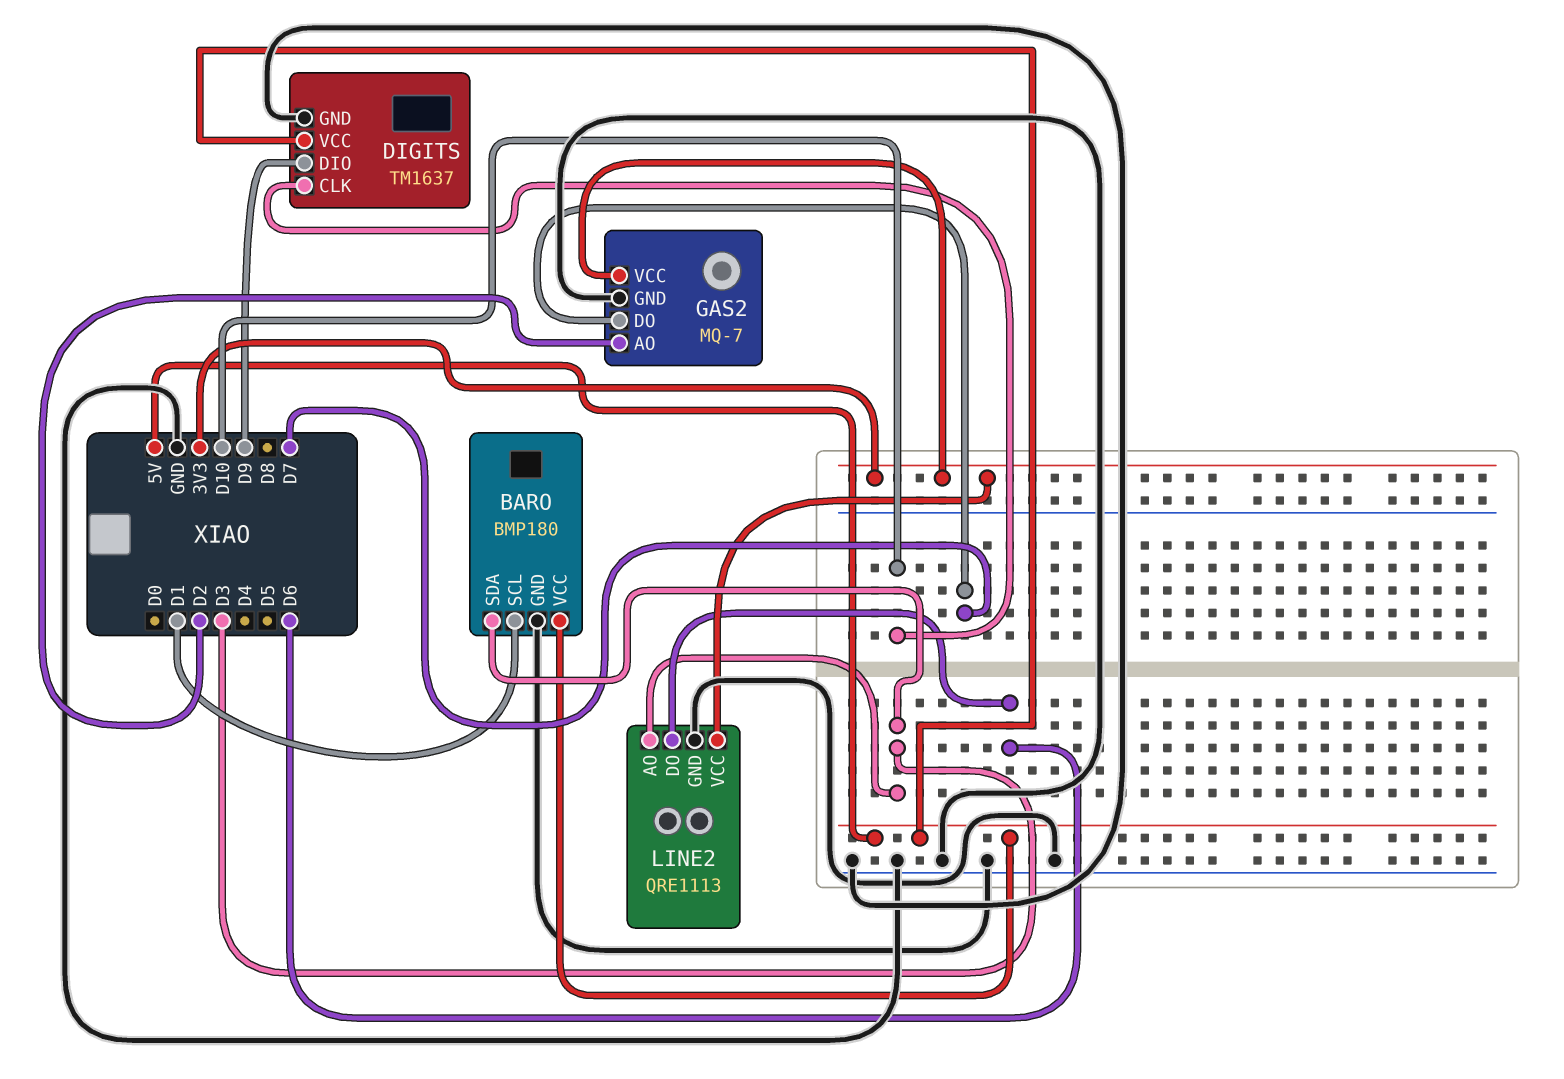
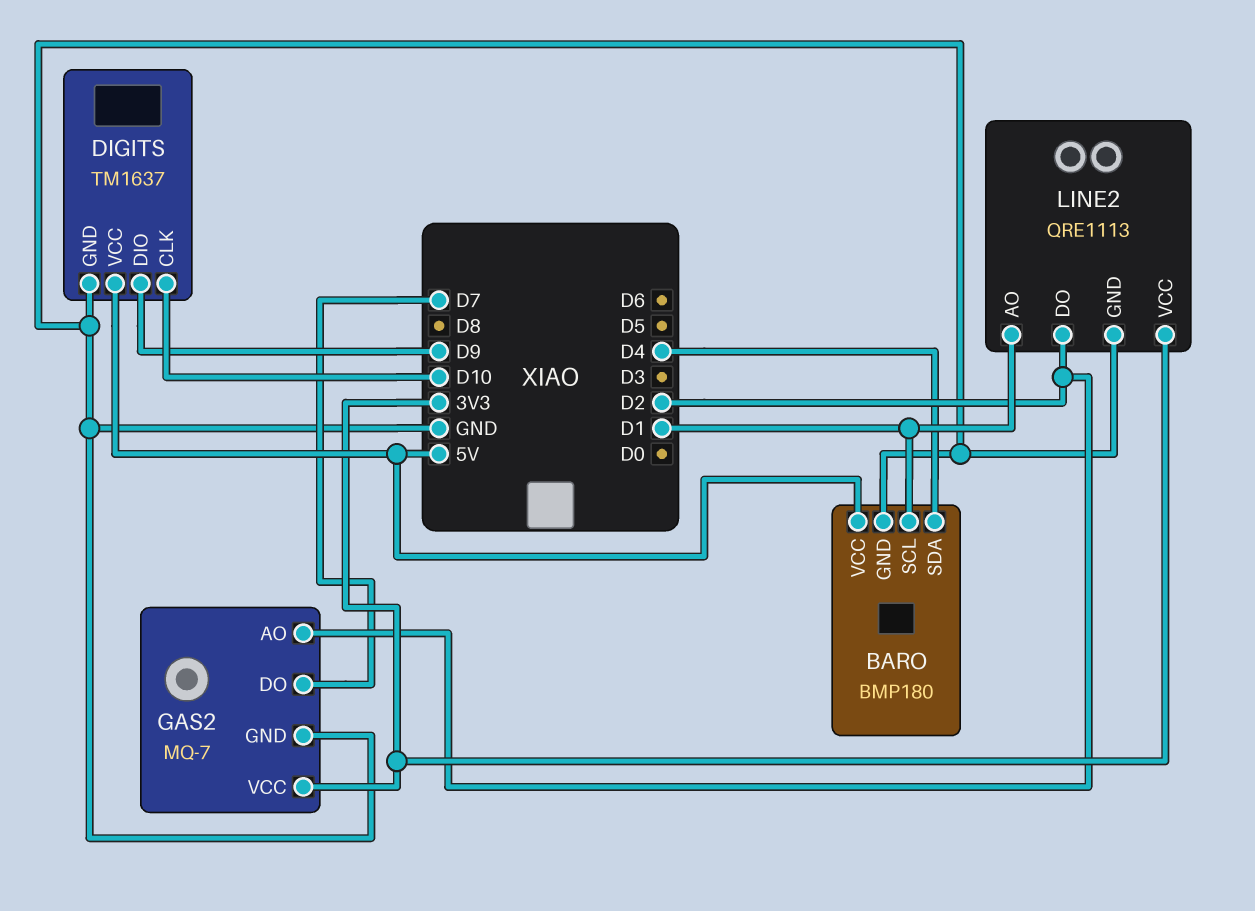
BARO pin SDA: D3 -> D4
LINE2 pin AO: D3 -> D1
LINE2 pin DO: D6 -> D2

